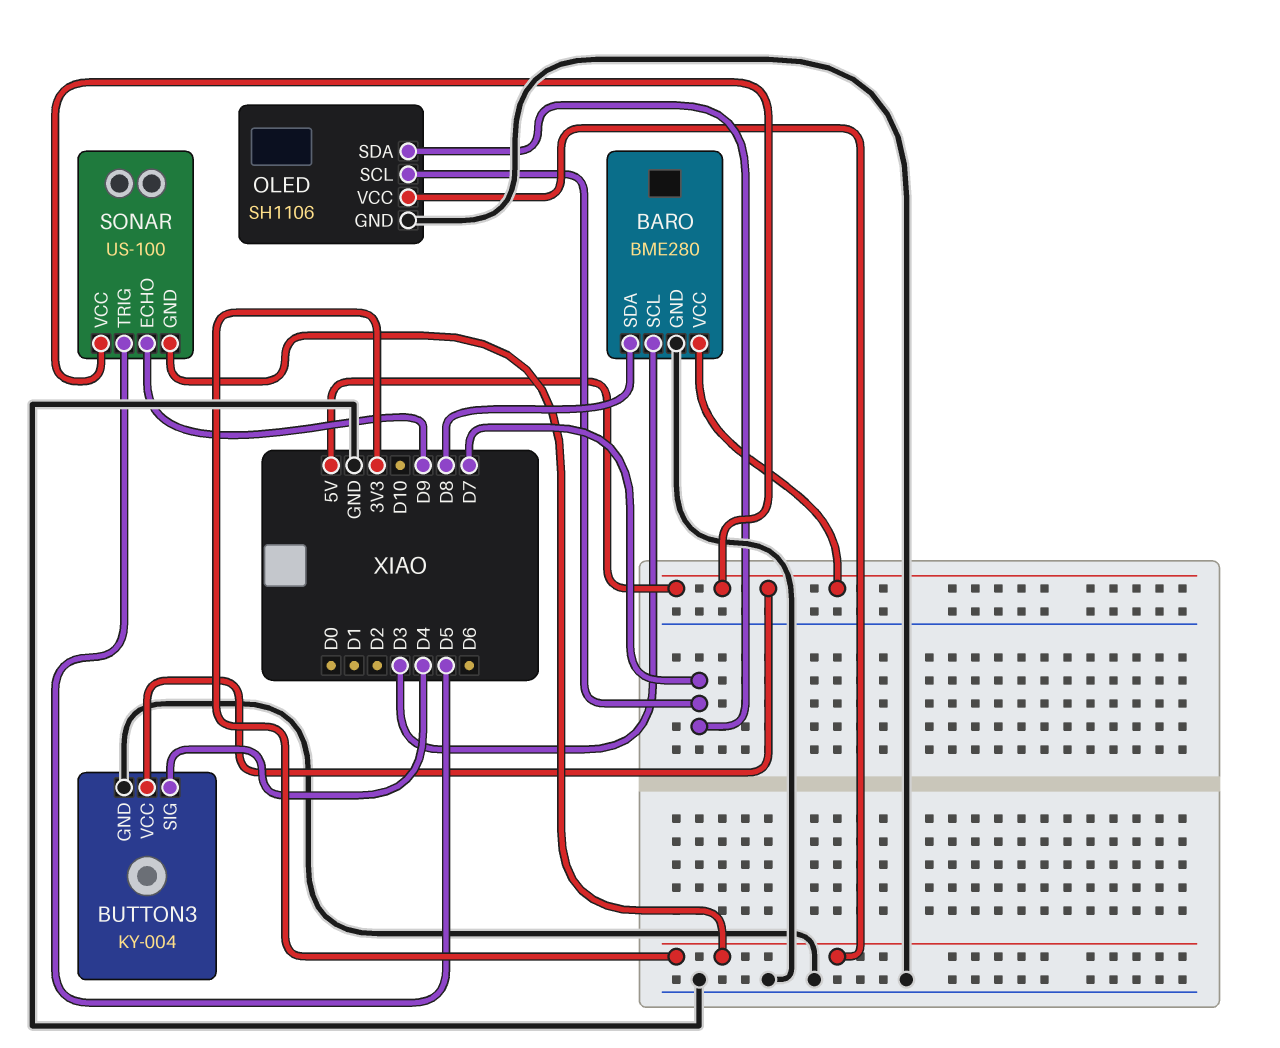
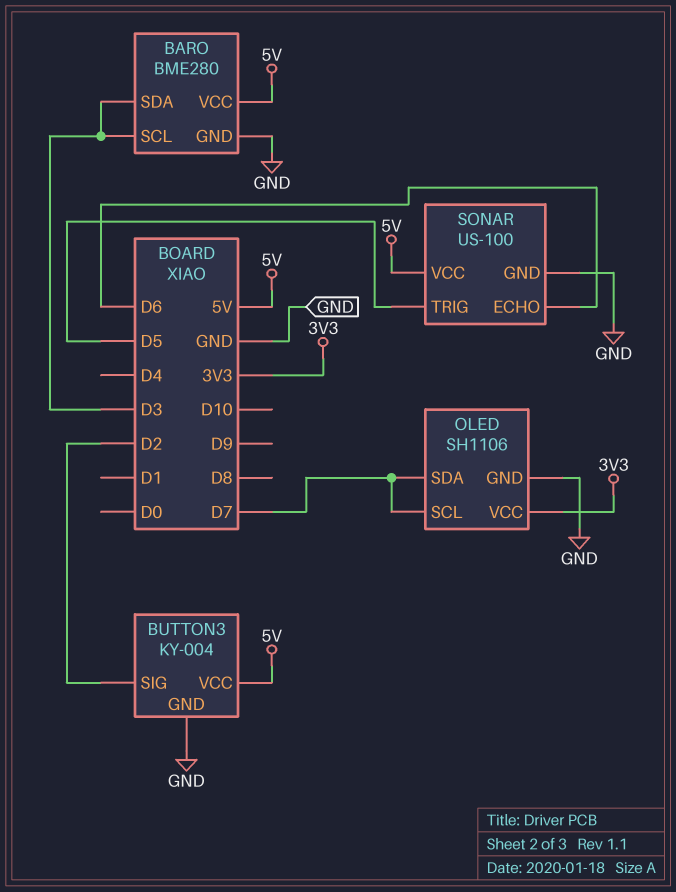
BARO pin SDA: D8 -> D3
BUTTON3 pin SIG: D4 -> D2
SONAR pin ECHO: D9 -> D6
SONAR pin GND: 3V3 -> GND

